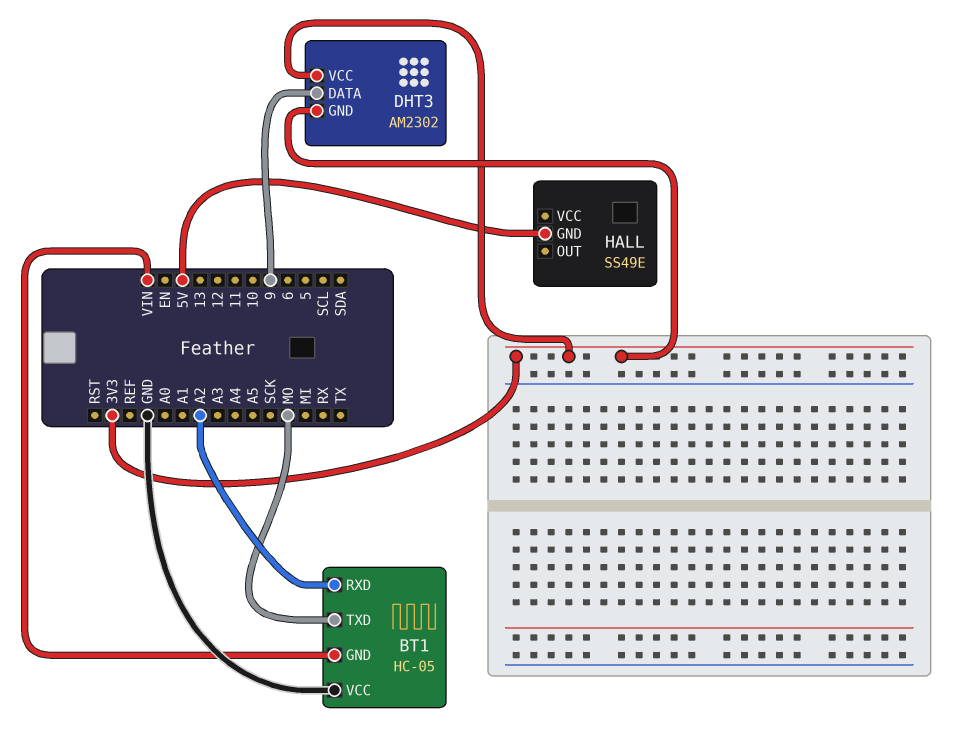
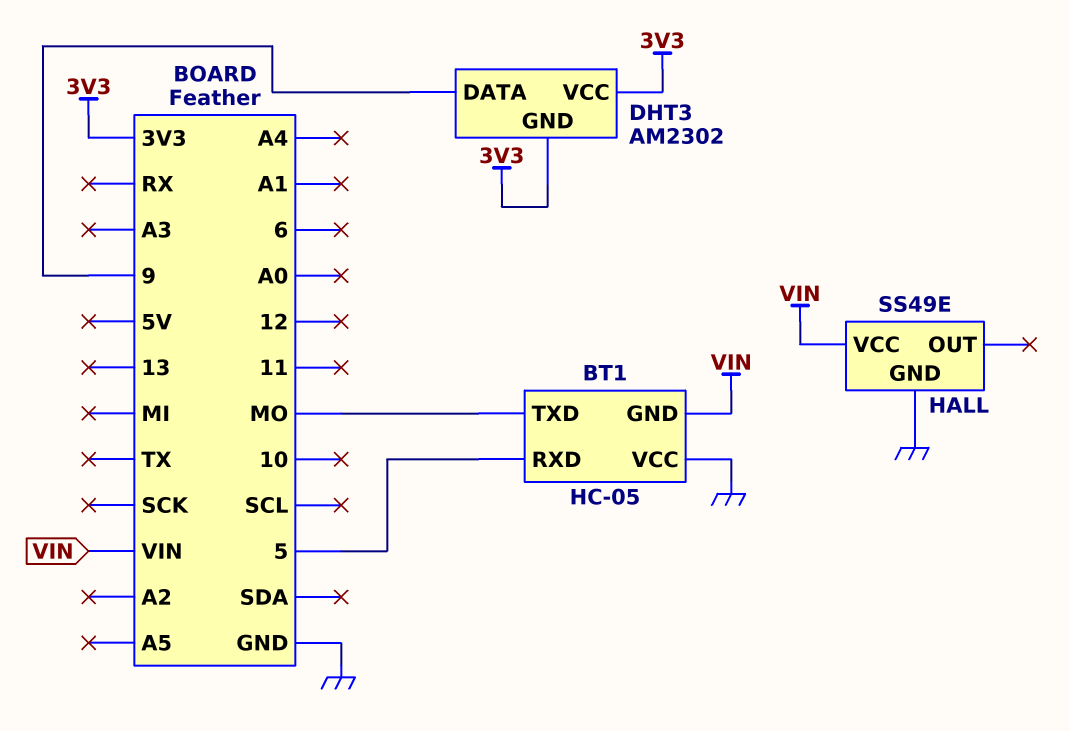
BT1 pin RXD: A2 -> 5
HALL pin GND: 5V -> GND
HALL pin VCC: none -> VIN

